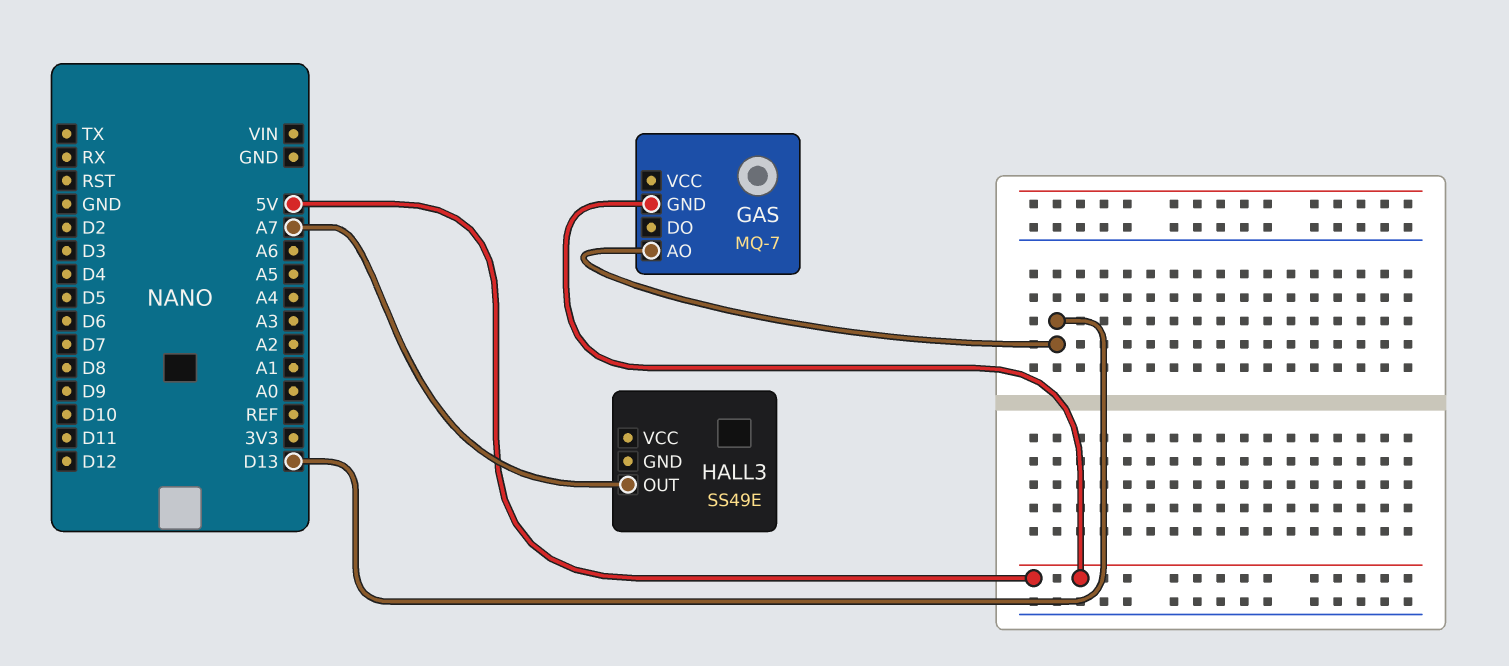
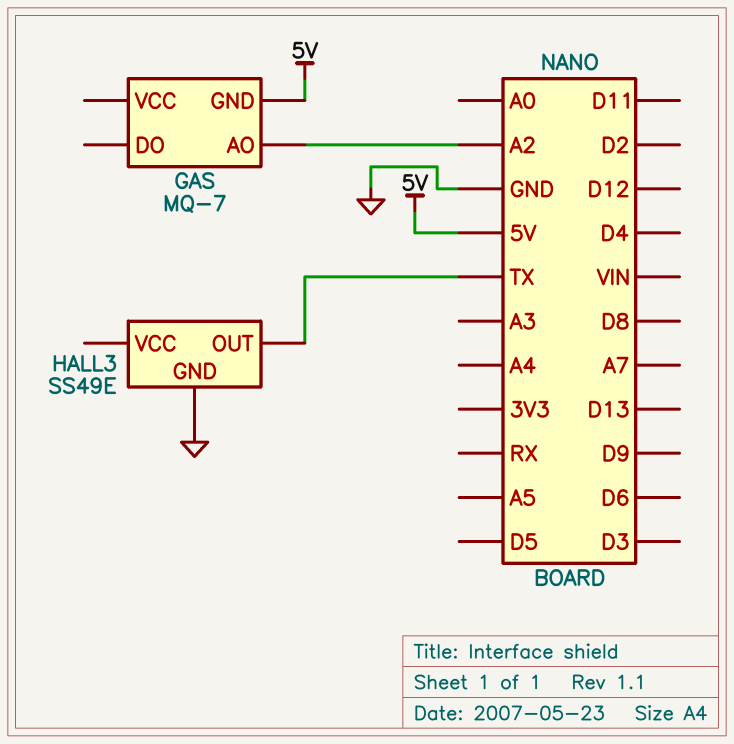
GAS pin AO: D13 -> A2
HALL3 pin GND: none -> GND
HALL3 pin OUT: A7 -> TX

